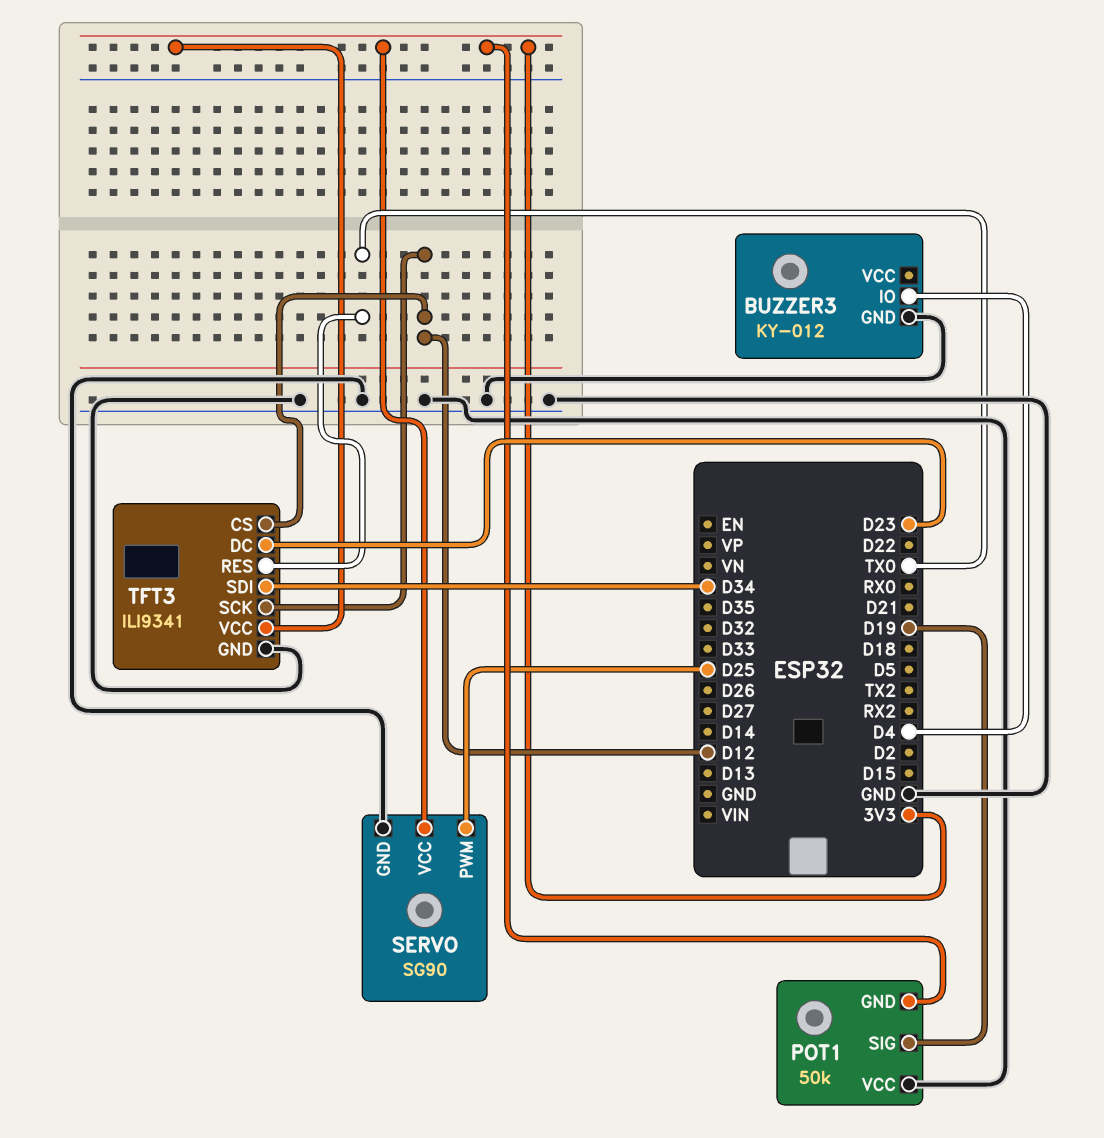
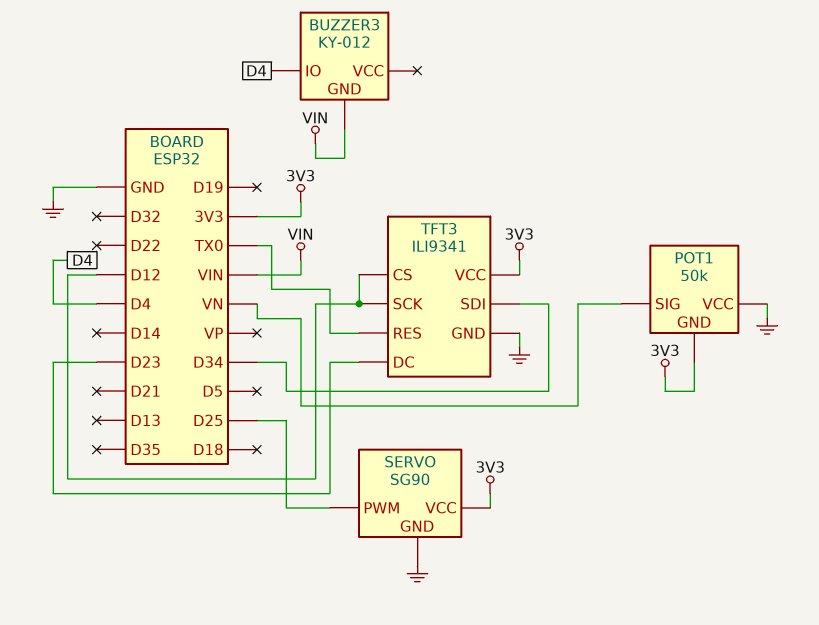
BUZZER3 pin GND: GND -> VIN
POT1 pin SIG: D19 -> VN

